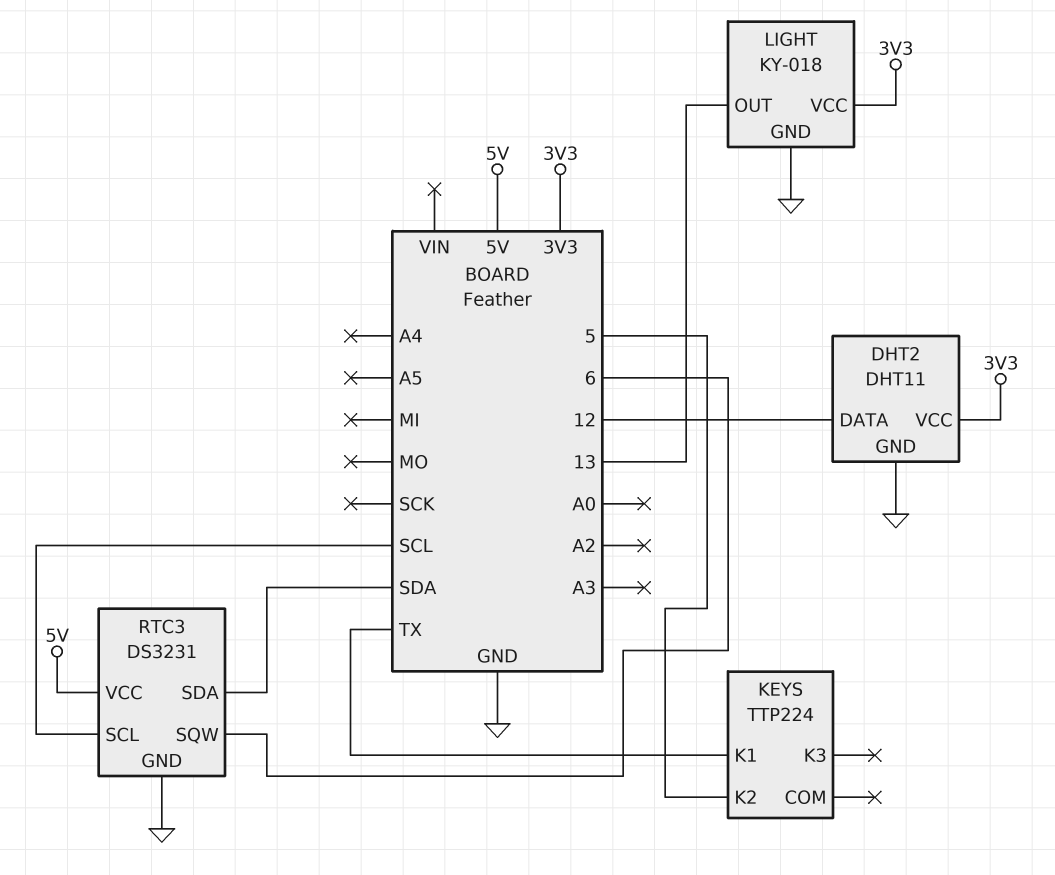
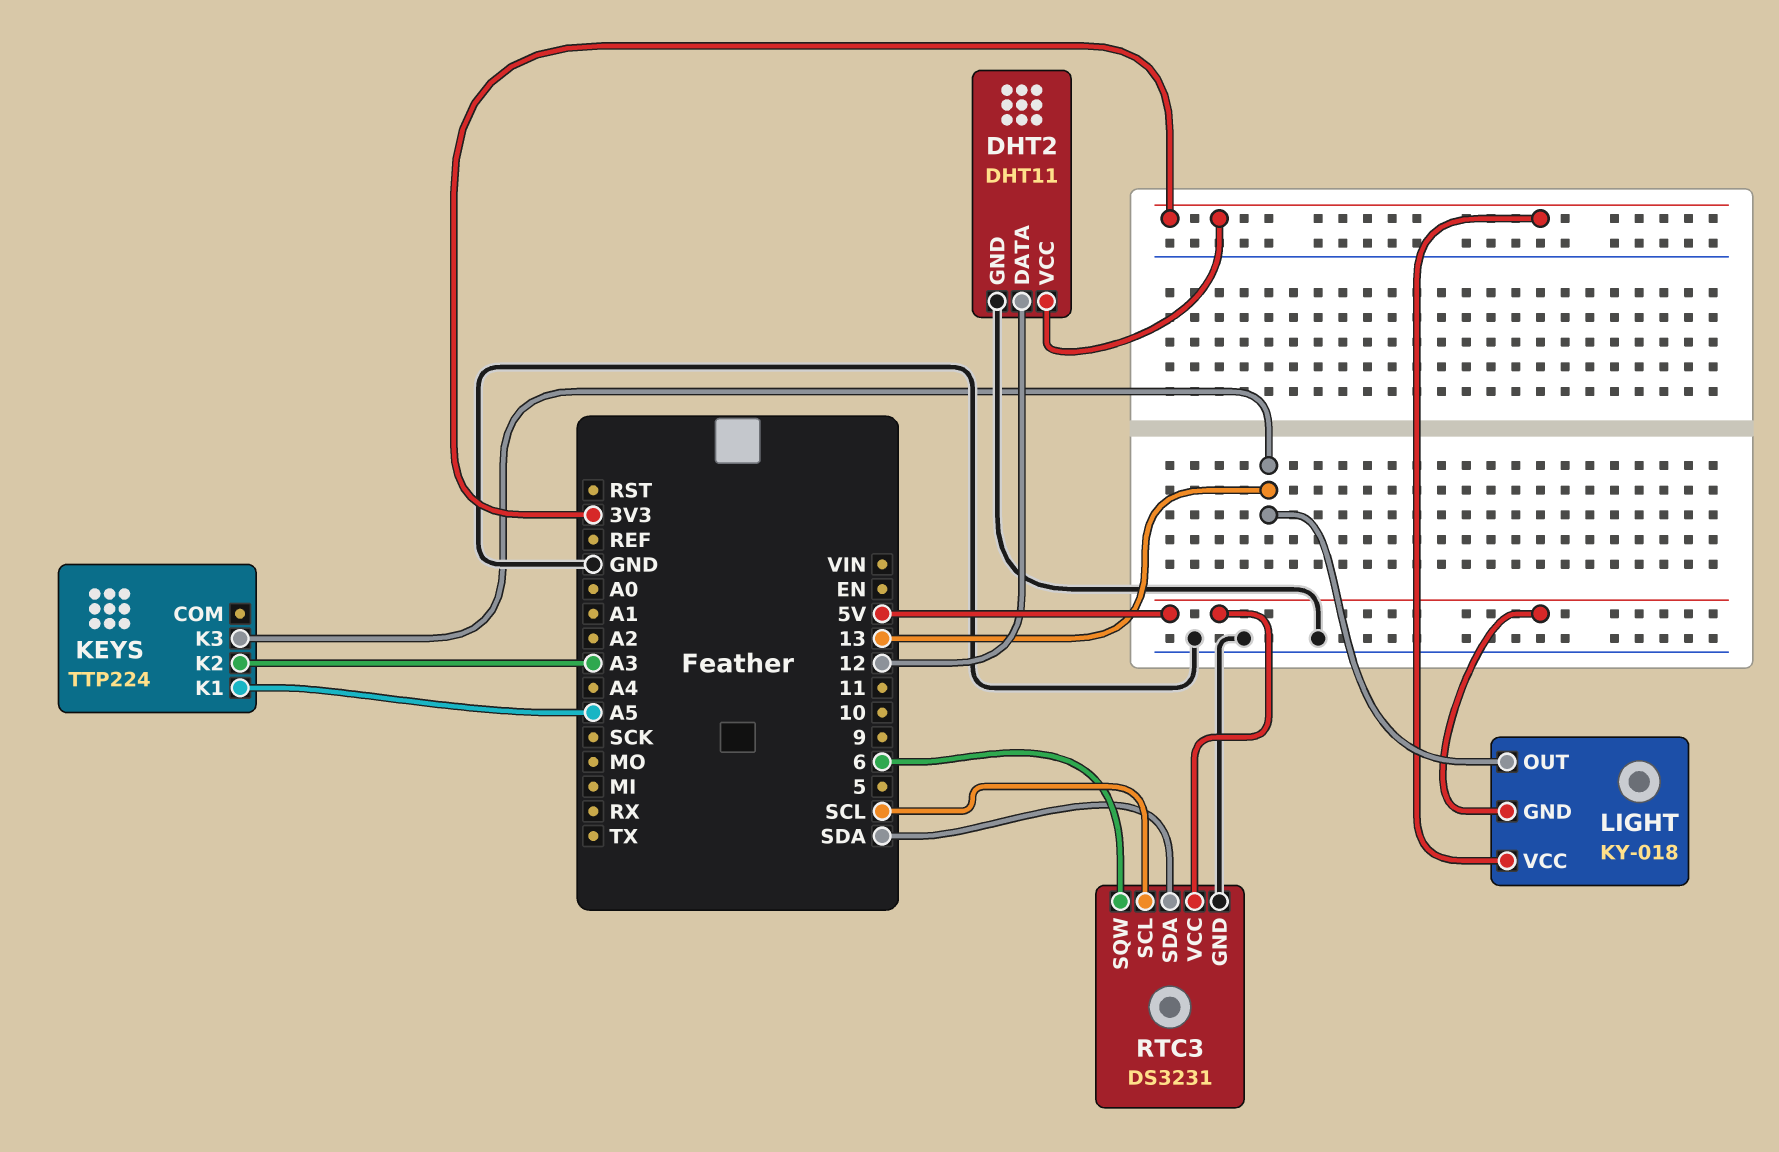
KEYS pin K1: TX -> A5
KEYS pin K2: 5 -> A3
KEYS pin K3: none -> 13
LIGHT pin GND: GND -> 5V

